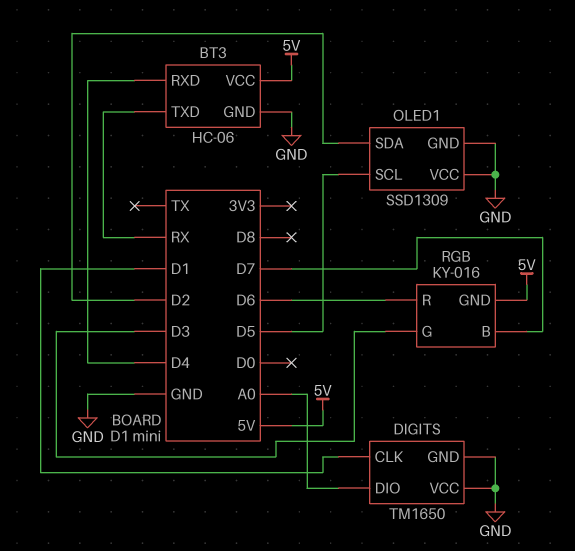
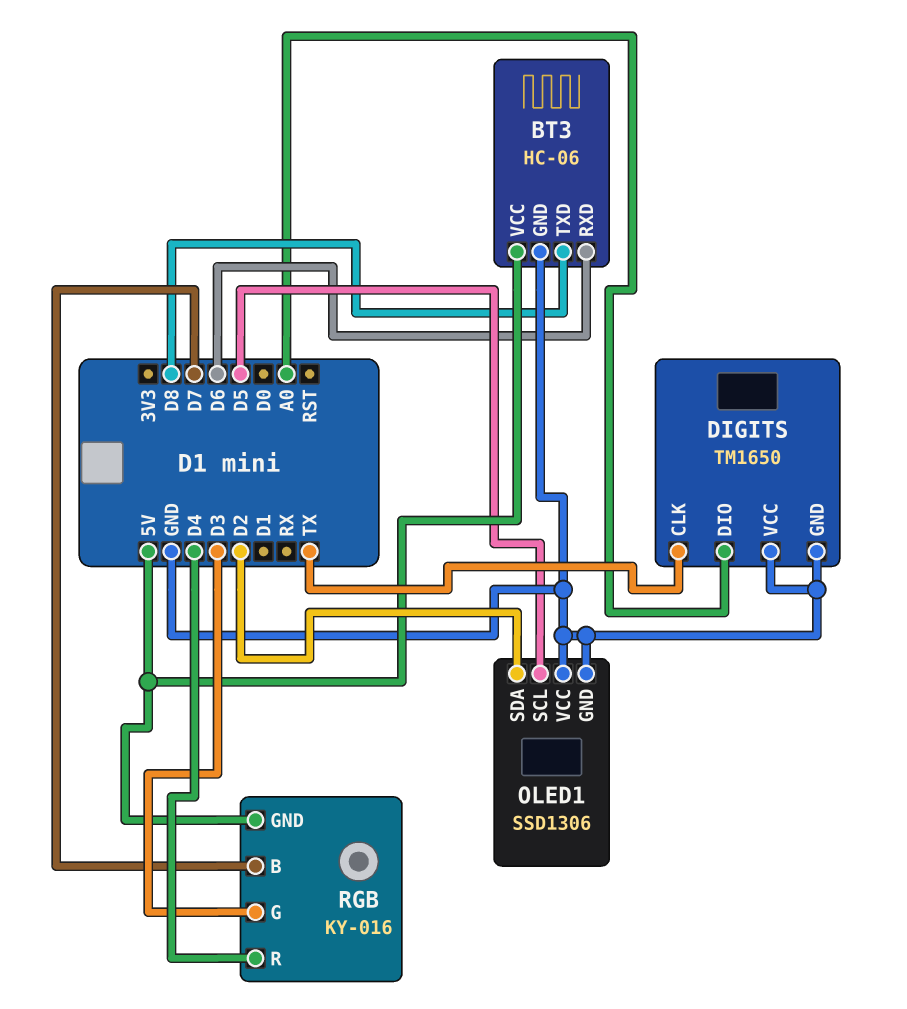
BT3 pin RXD: D4 -> D6
BT3 pin TXD: RX -> D8
DIGITS pin CLK: D1 -> TX
OLED1: SSD1309 -> SSD1306
RGB pin R: D6 -> D4

